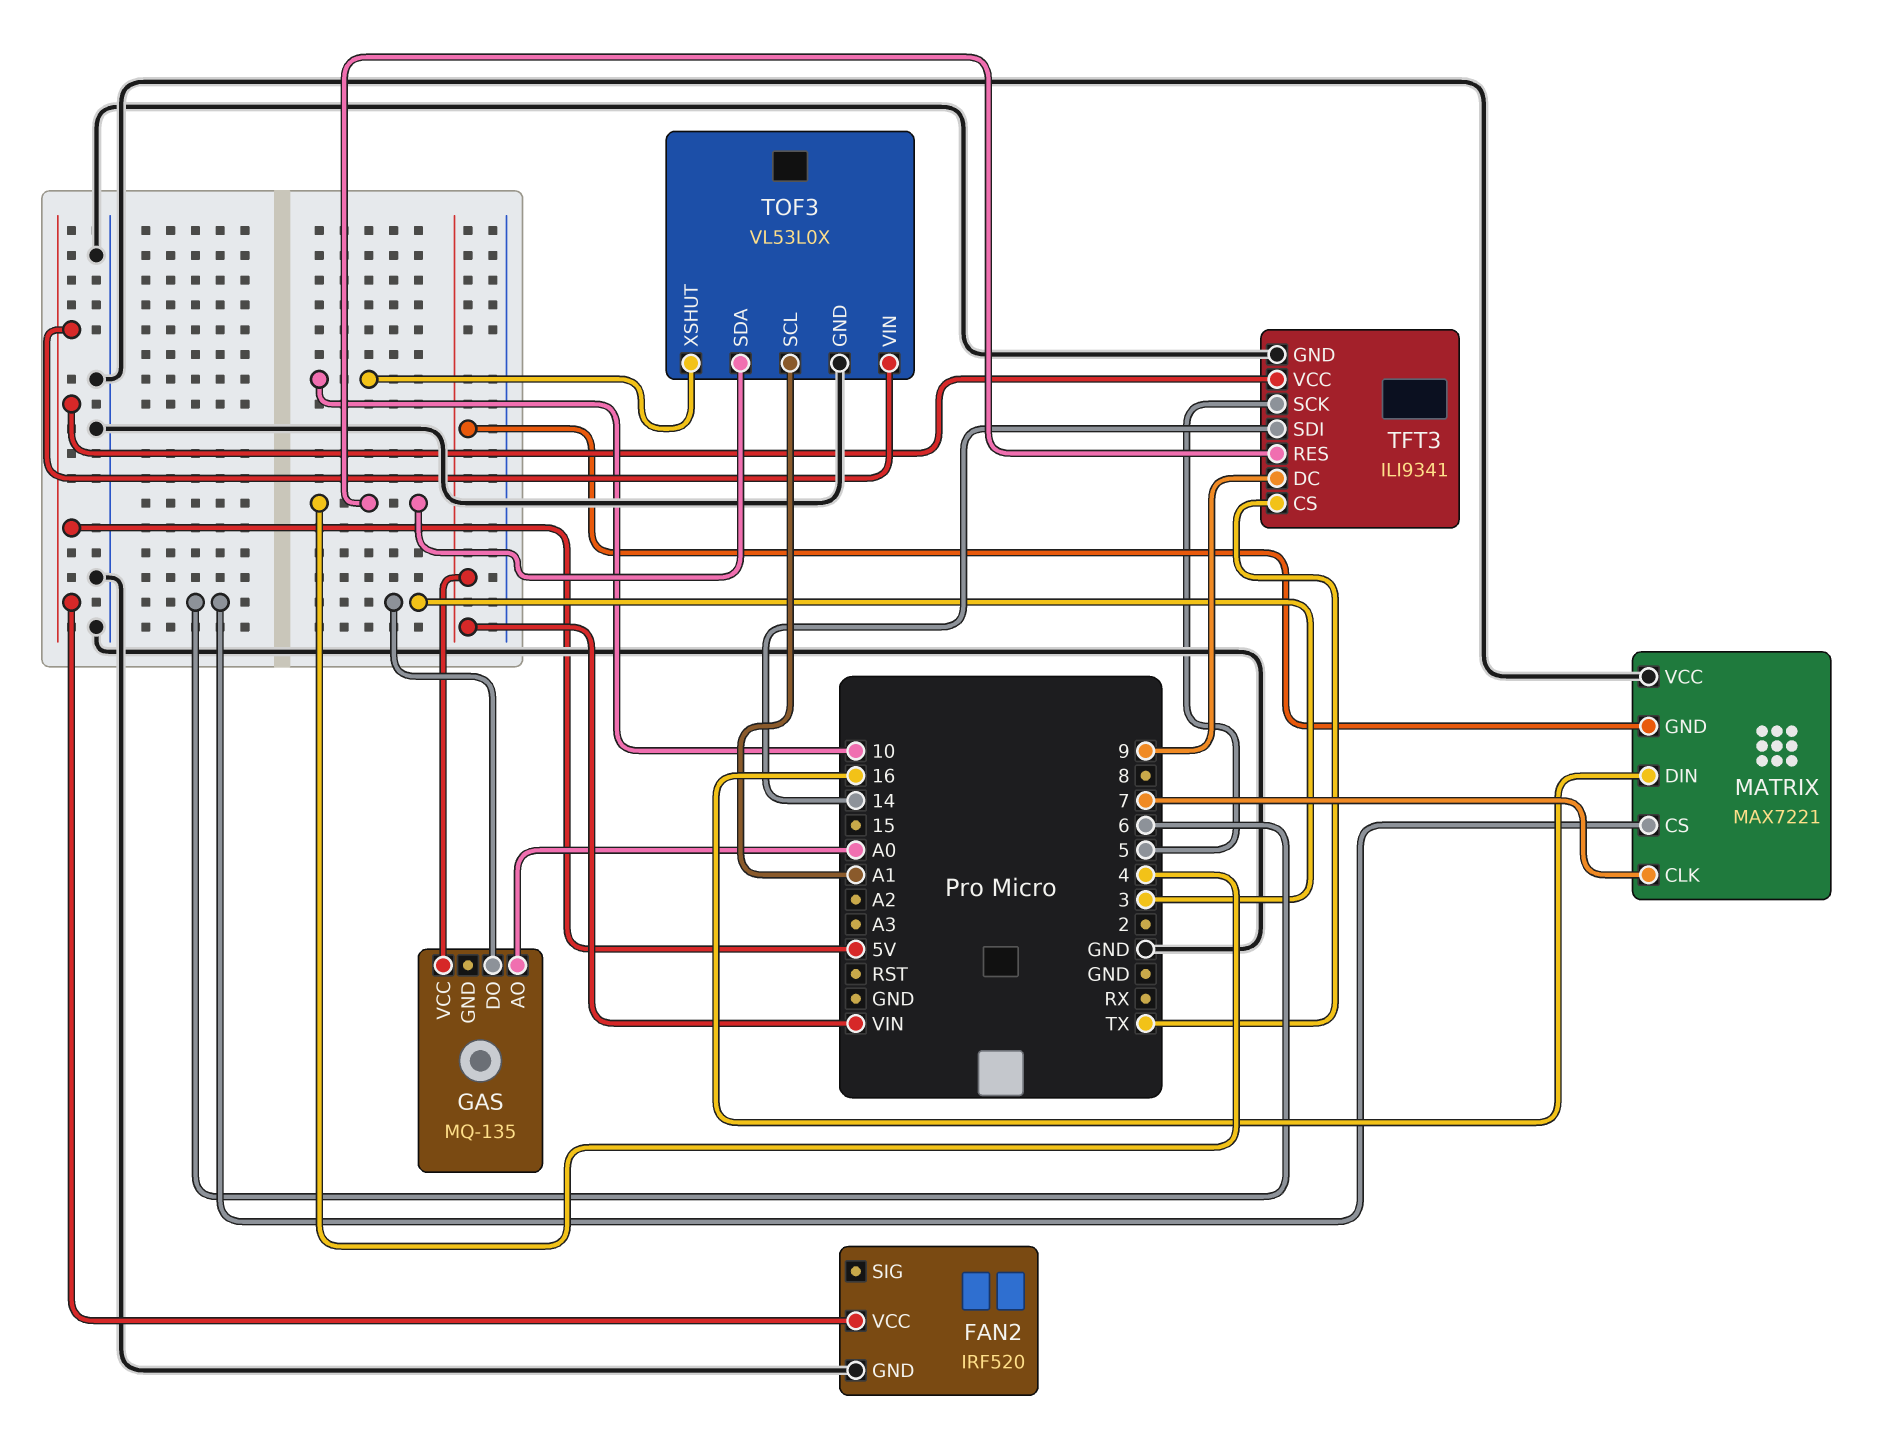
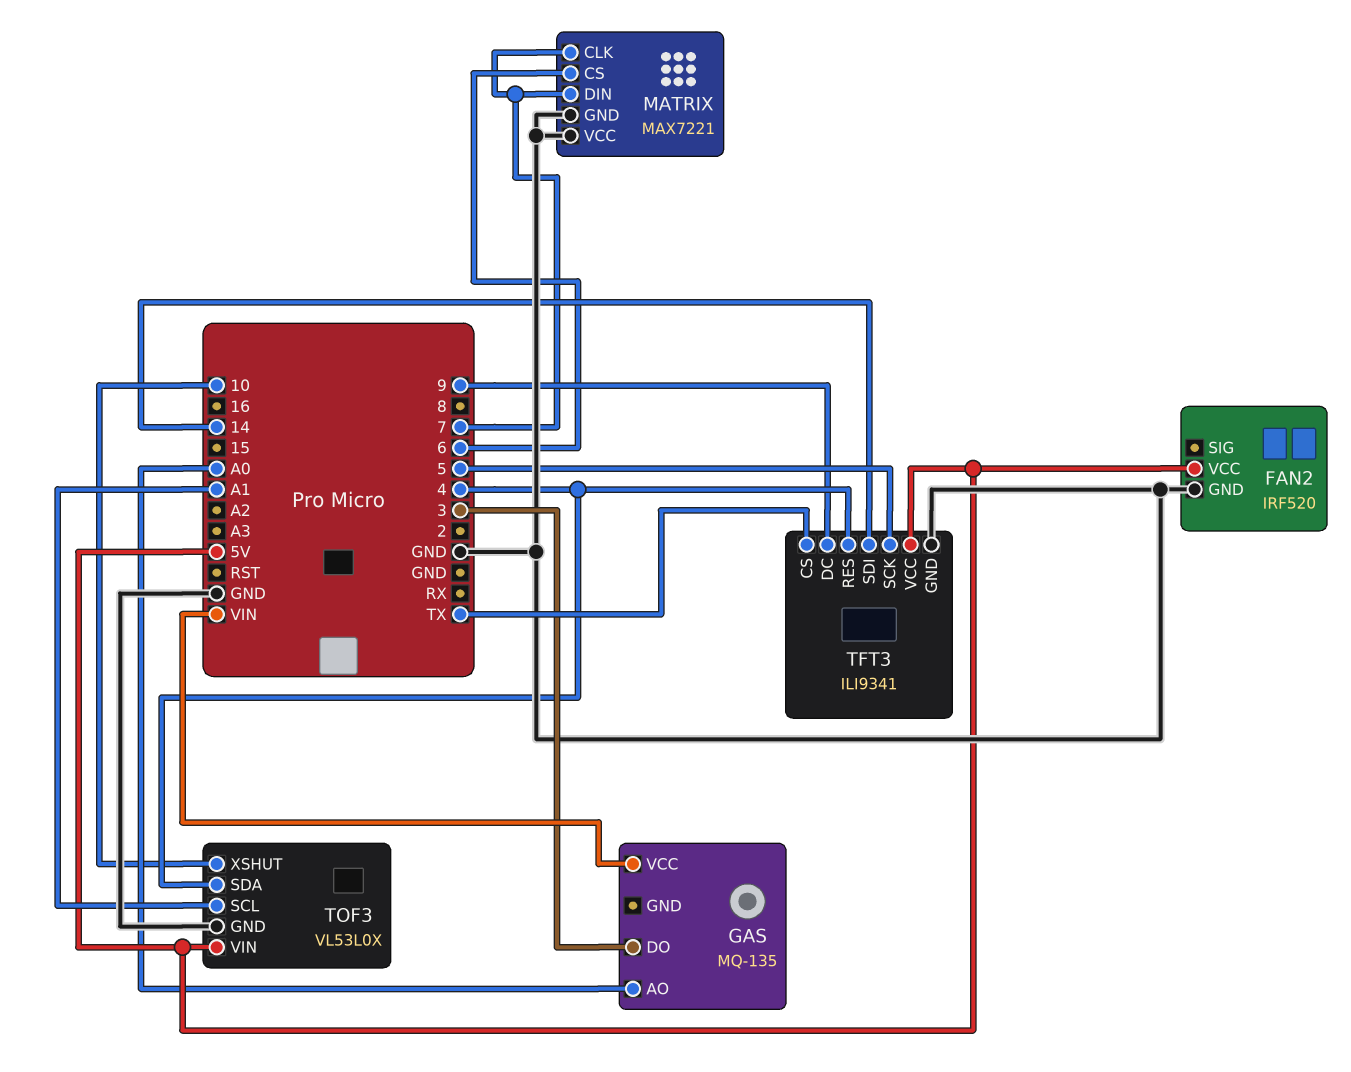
MATRIX pin DIN: 16 -> 7
MATRIX pin GND: VIN -> GND

